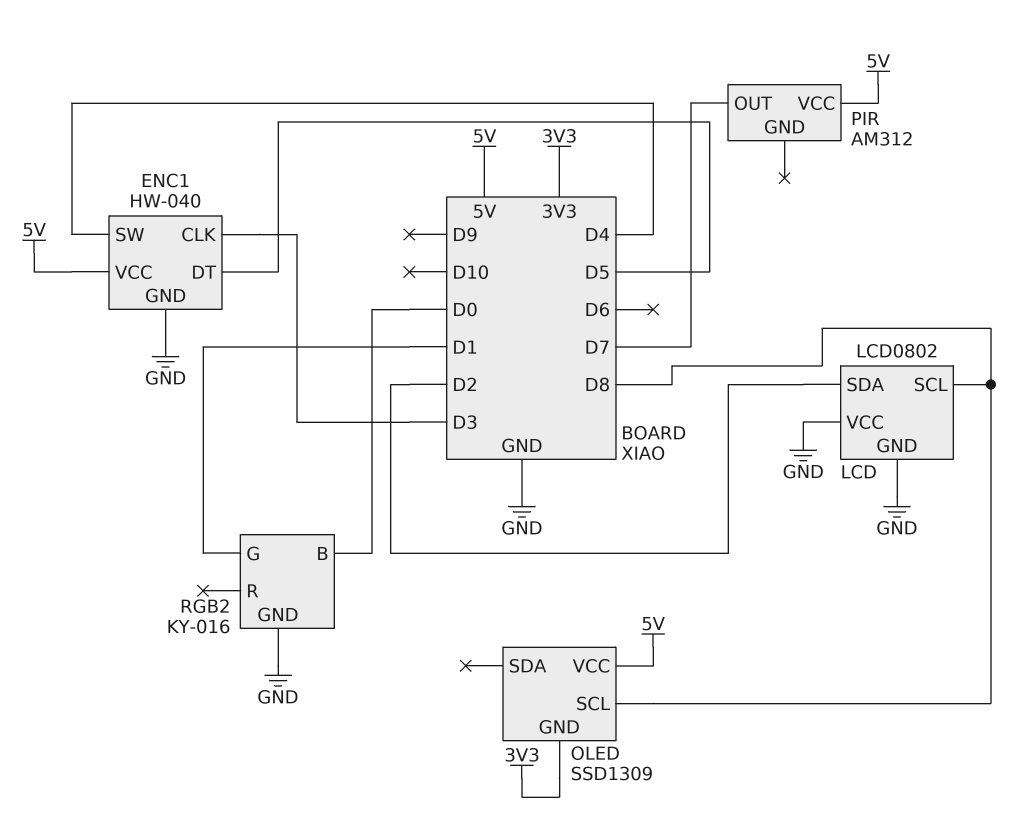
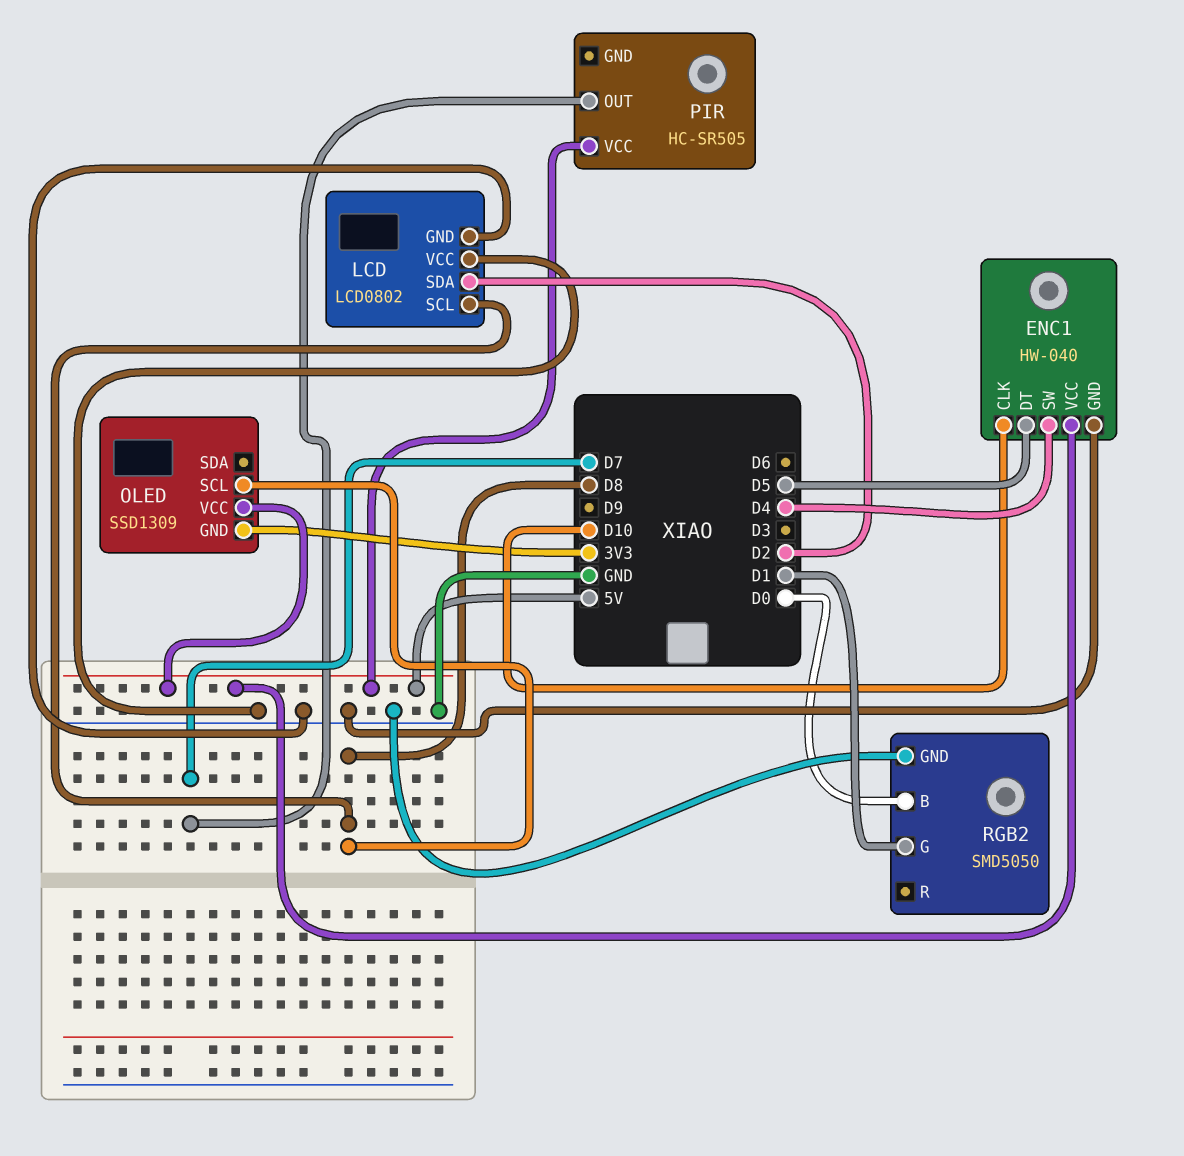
ENC1 pin CLK: D3 -> D10
PIR: AM312 -> HC-SR505
RGB2: KY-016 -> SMD5050

